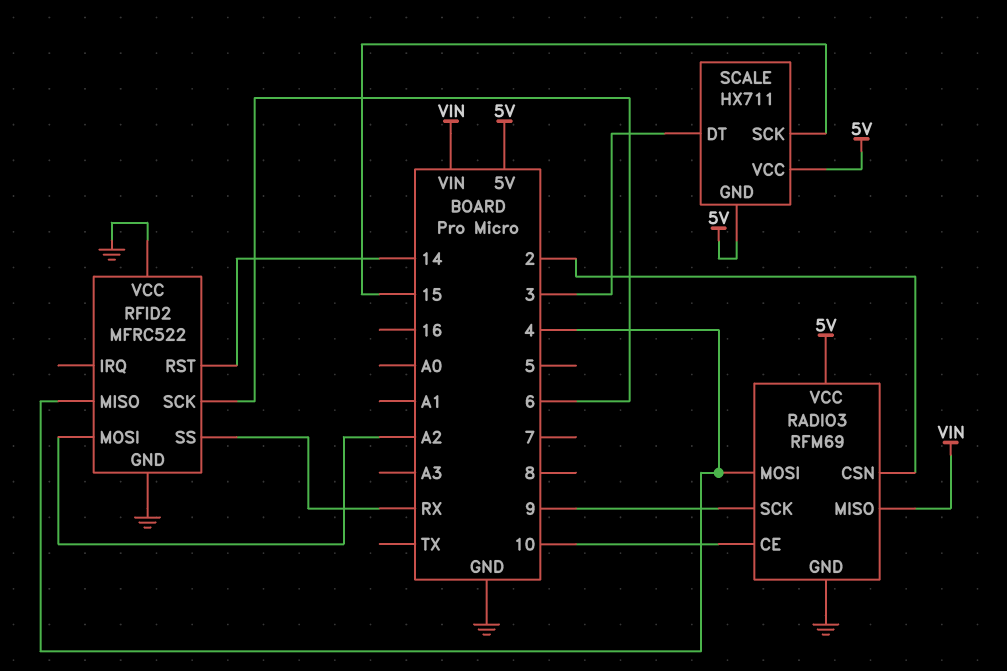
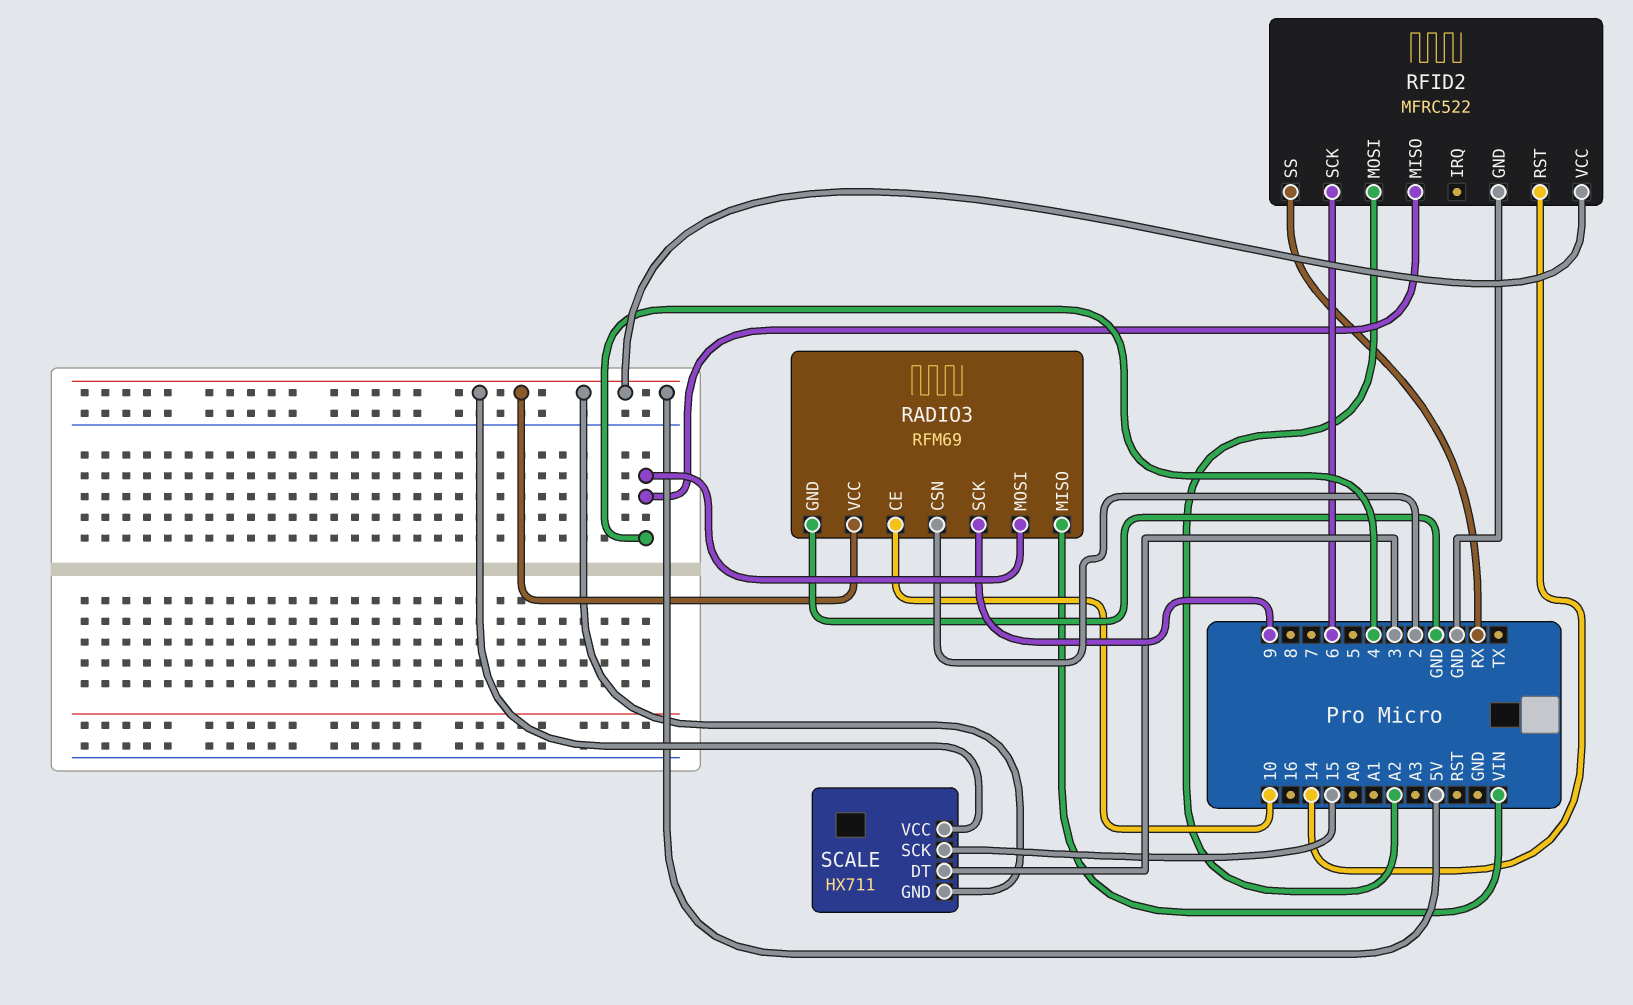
RFID2 pin VCC: GND -> 5V

